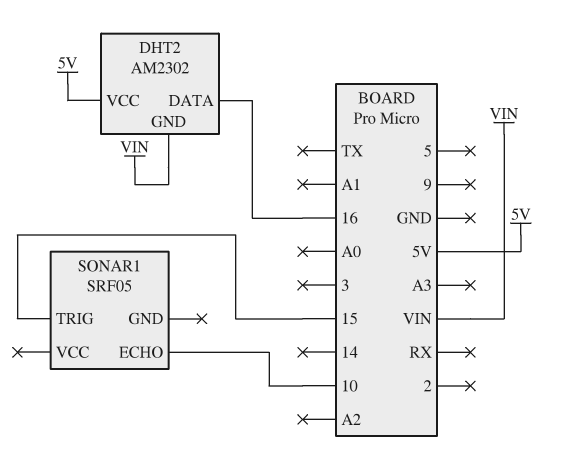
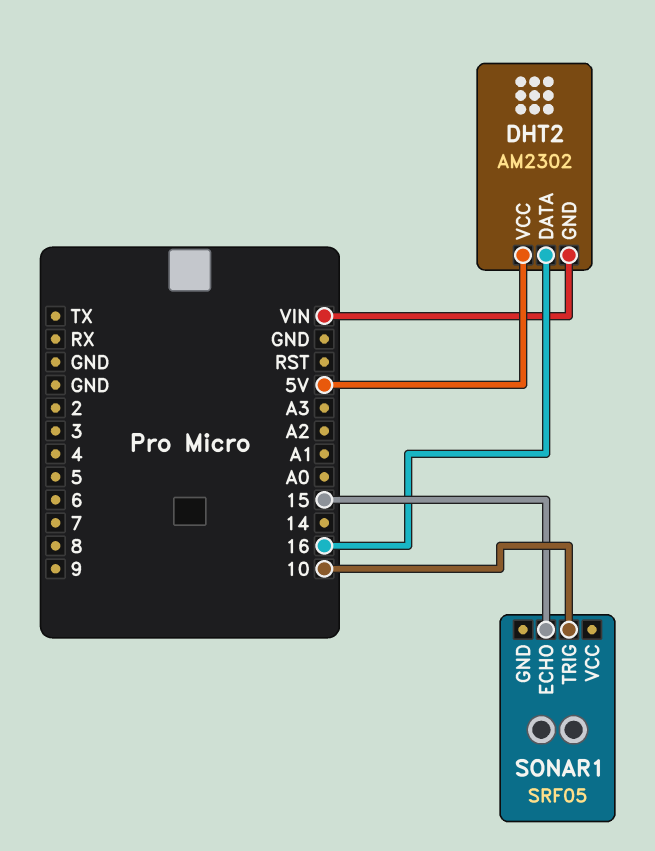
SONAR1 pin ECHO: 10 -> 15
SONAR1 pin TRIG: 15 -> 10

